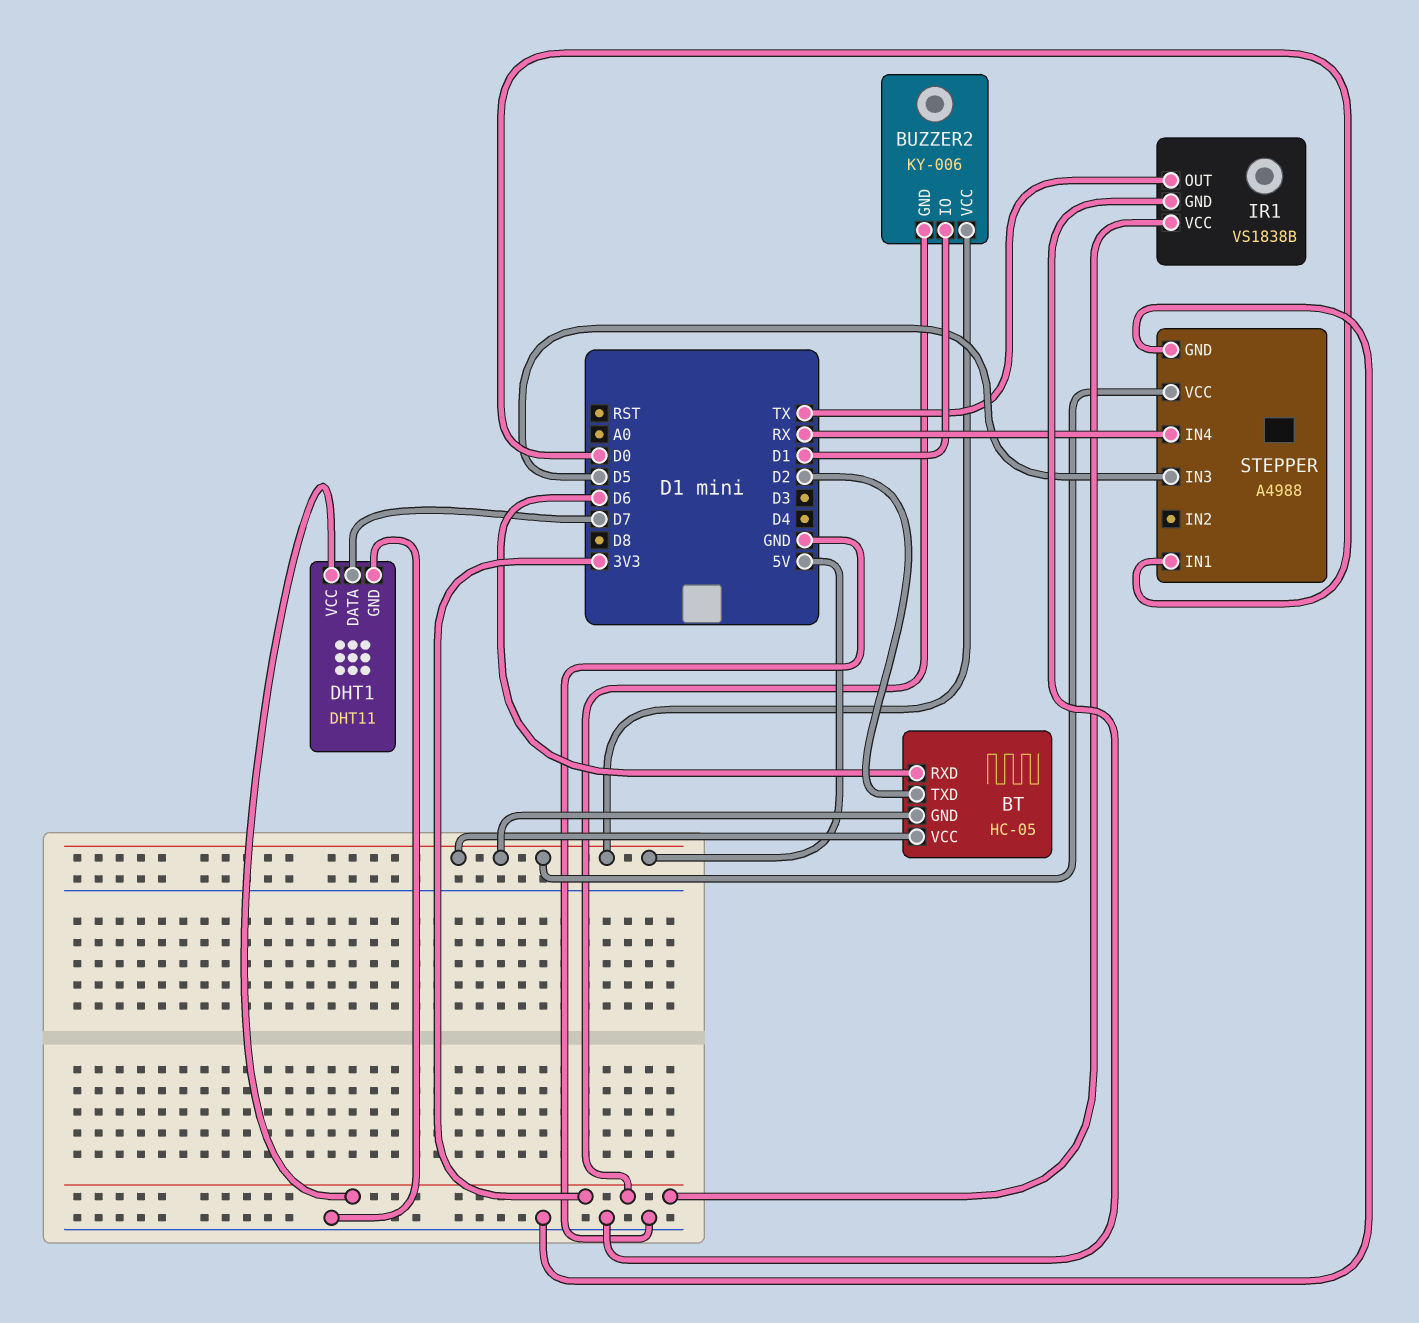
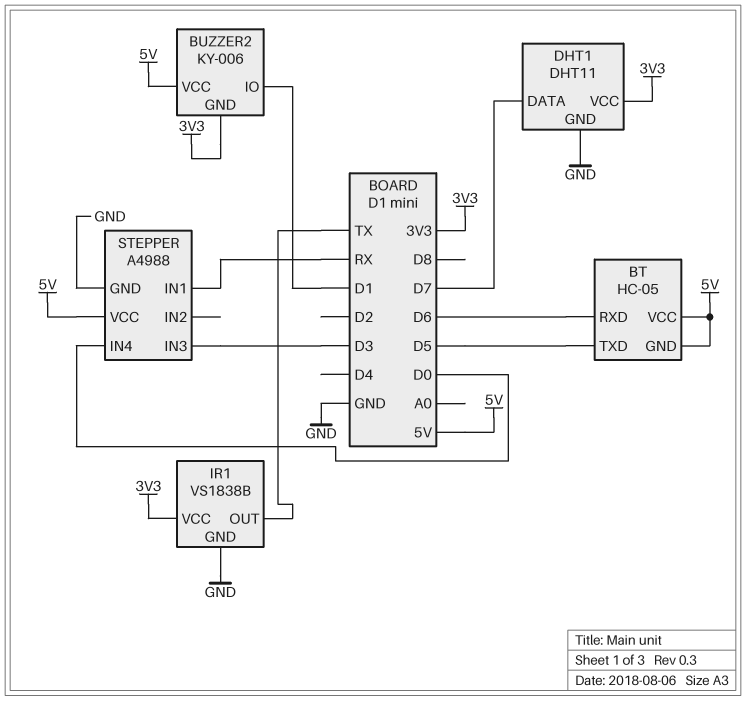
BT pin TXD: D2 -> D5
STEPPER pin IN1: D0 -> RX
STEPPER pin IN3: D5 -> D3
STEPPER pin IN4: RX -> D0

